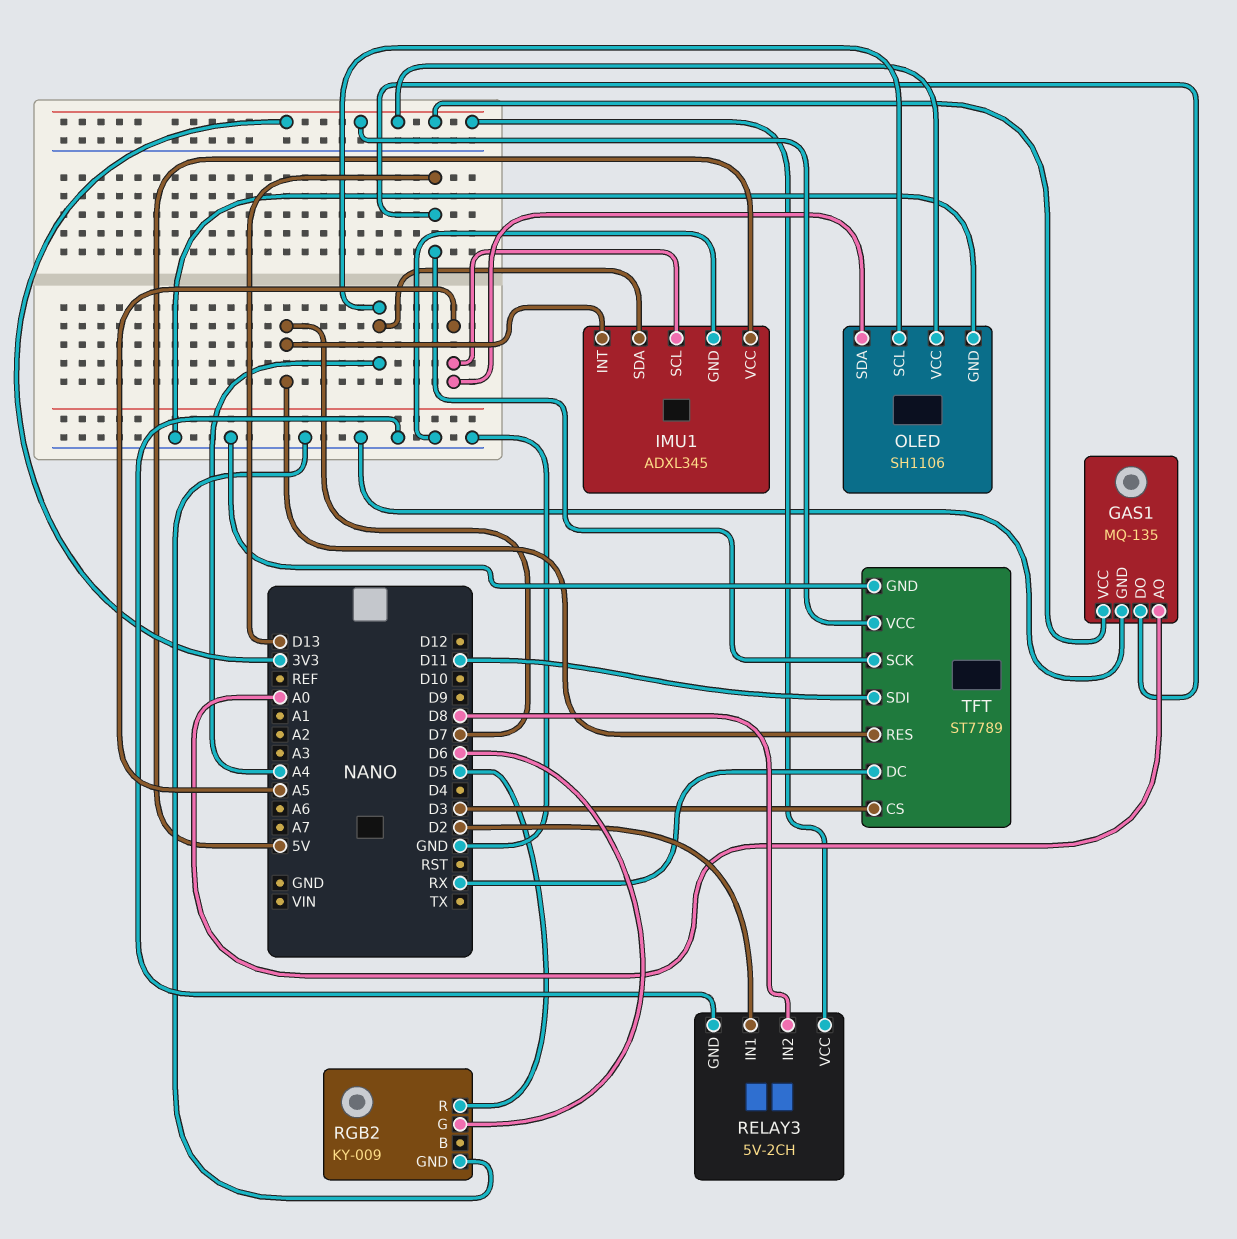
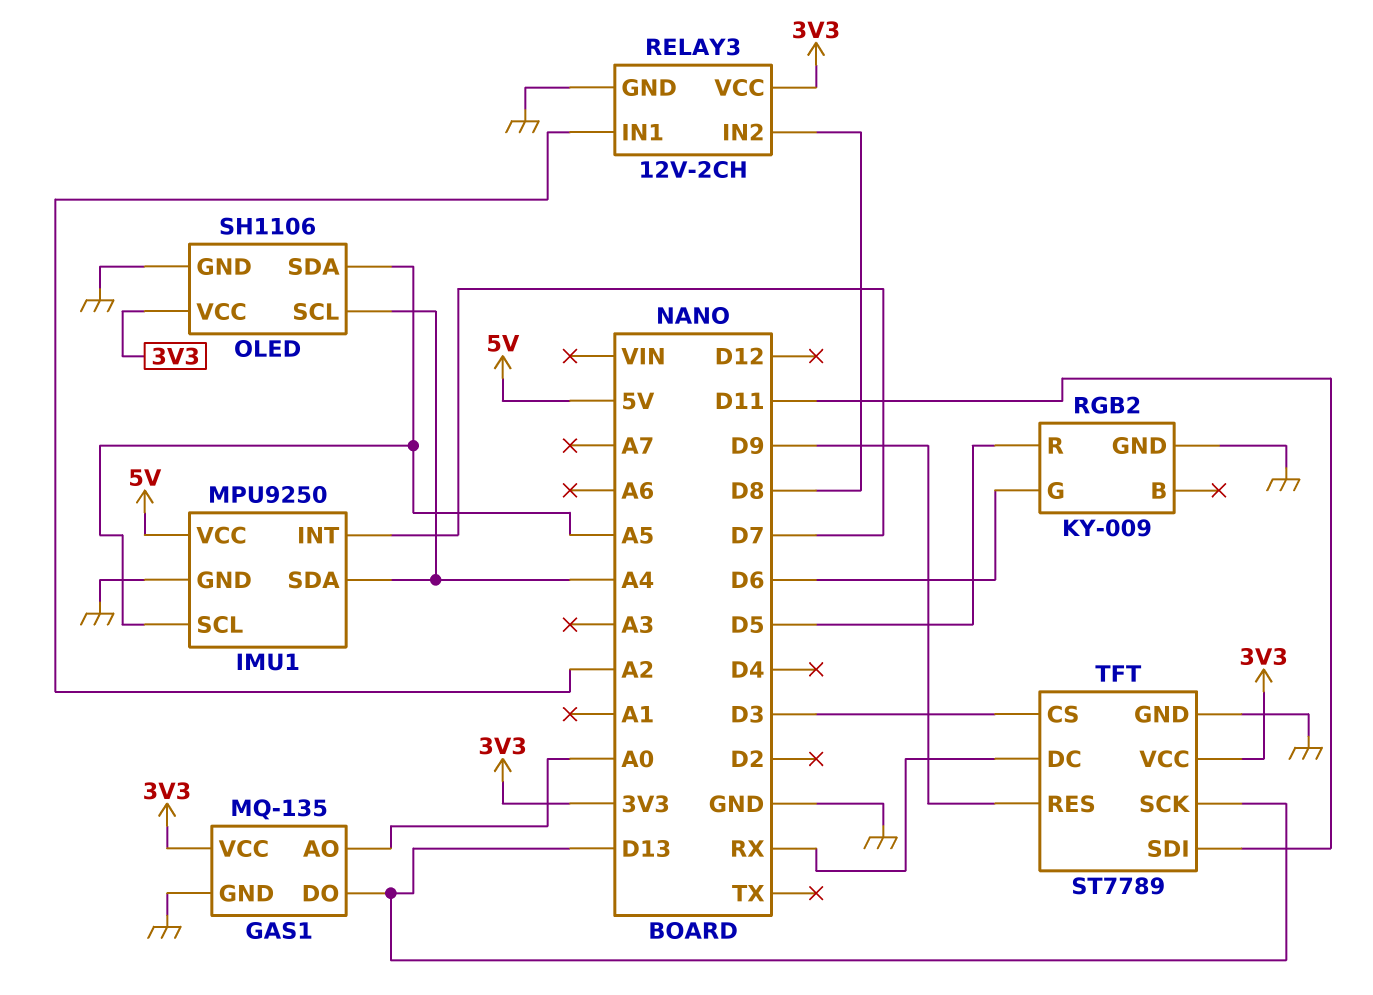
IMU1: ADXL345 -> MPU9250
RELAY3: 5V-2CH -> 12V-2CH
RELAY3 pin IN1: D2 -> A2
TFT pin RES: D7 -> D9

